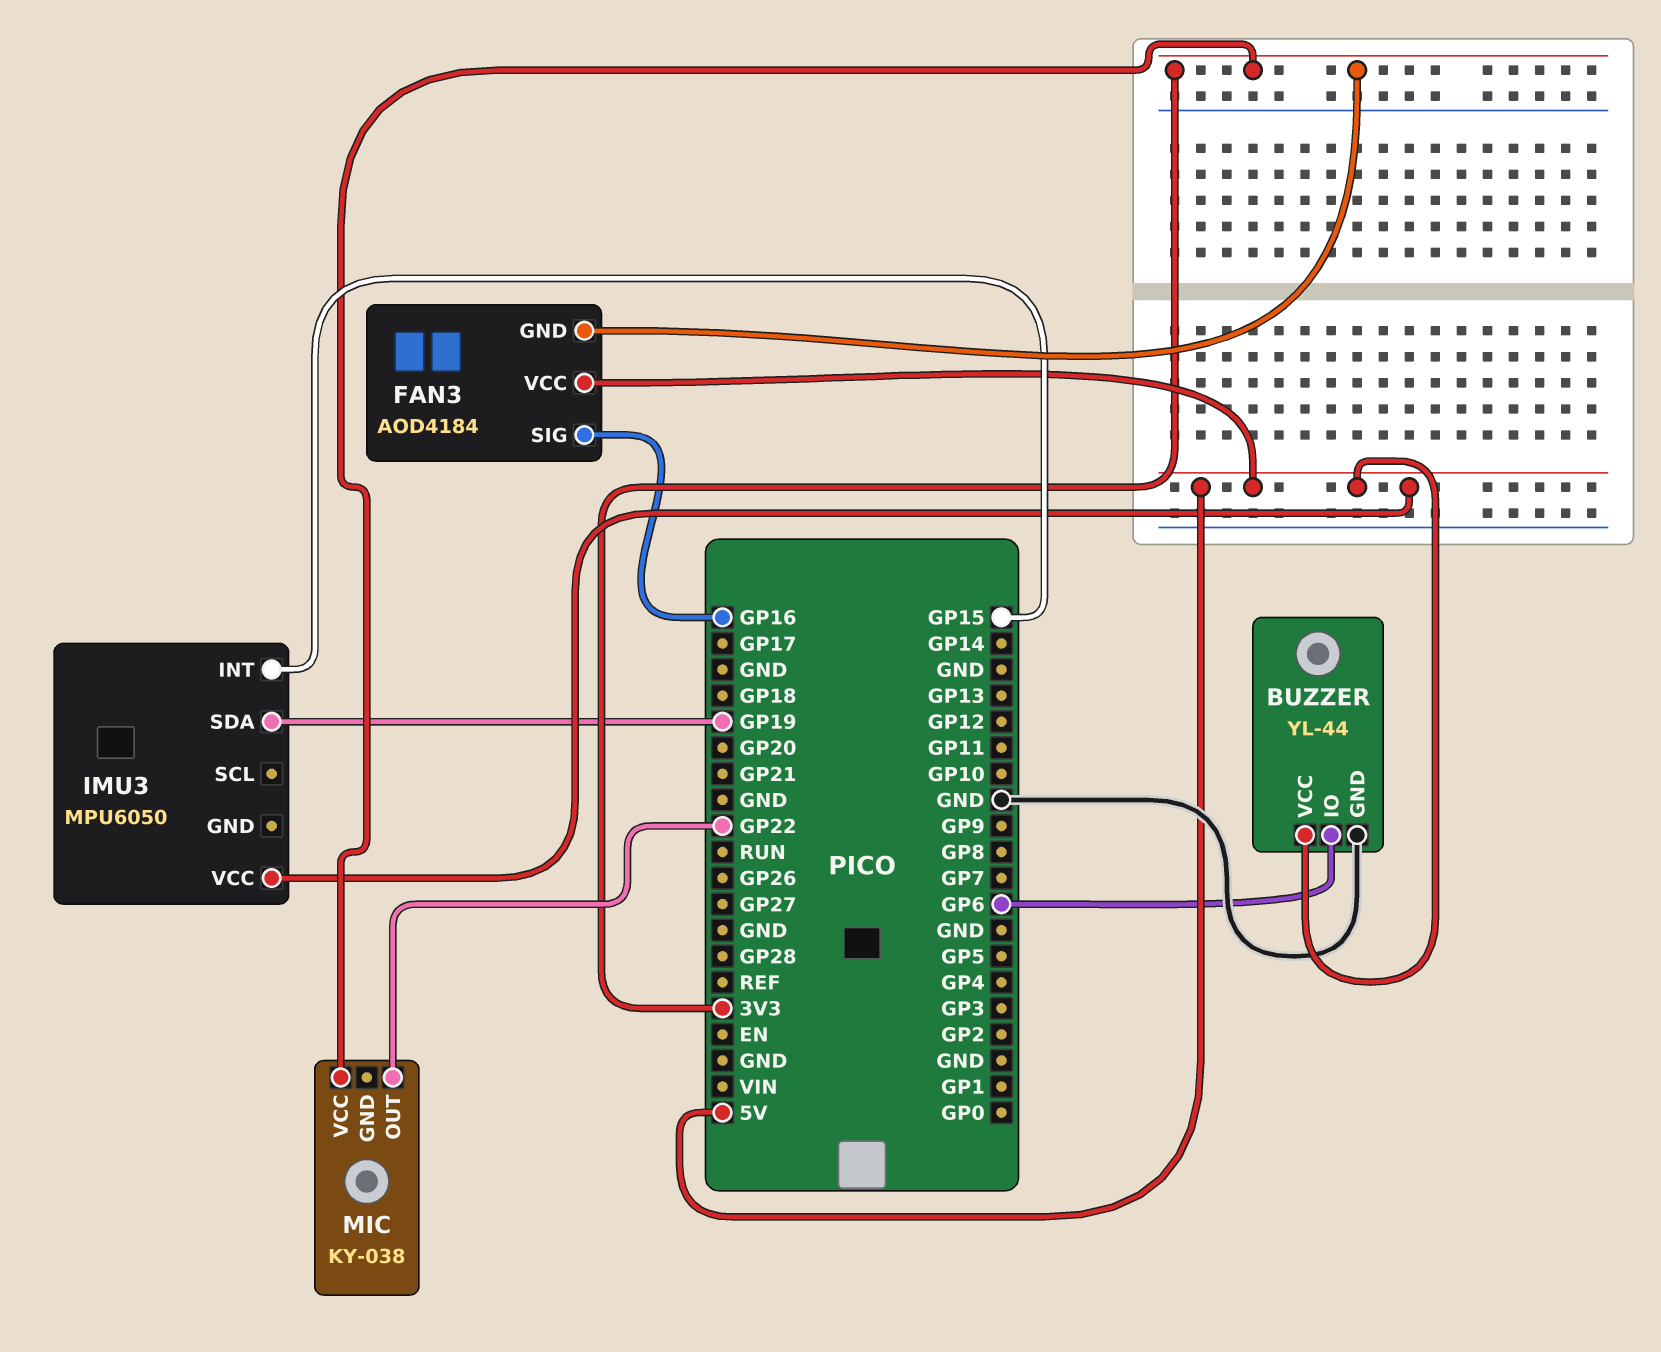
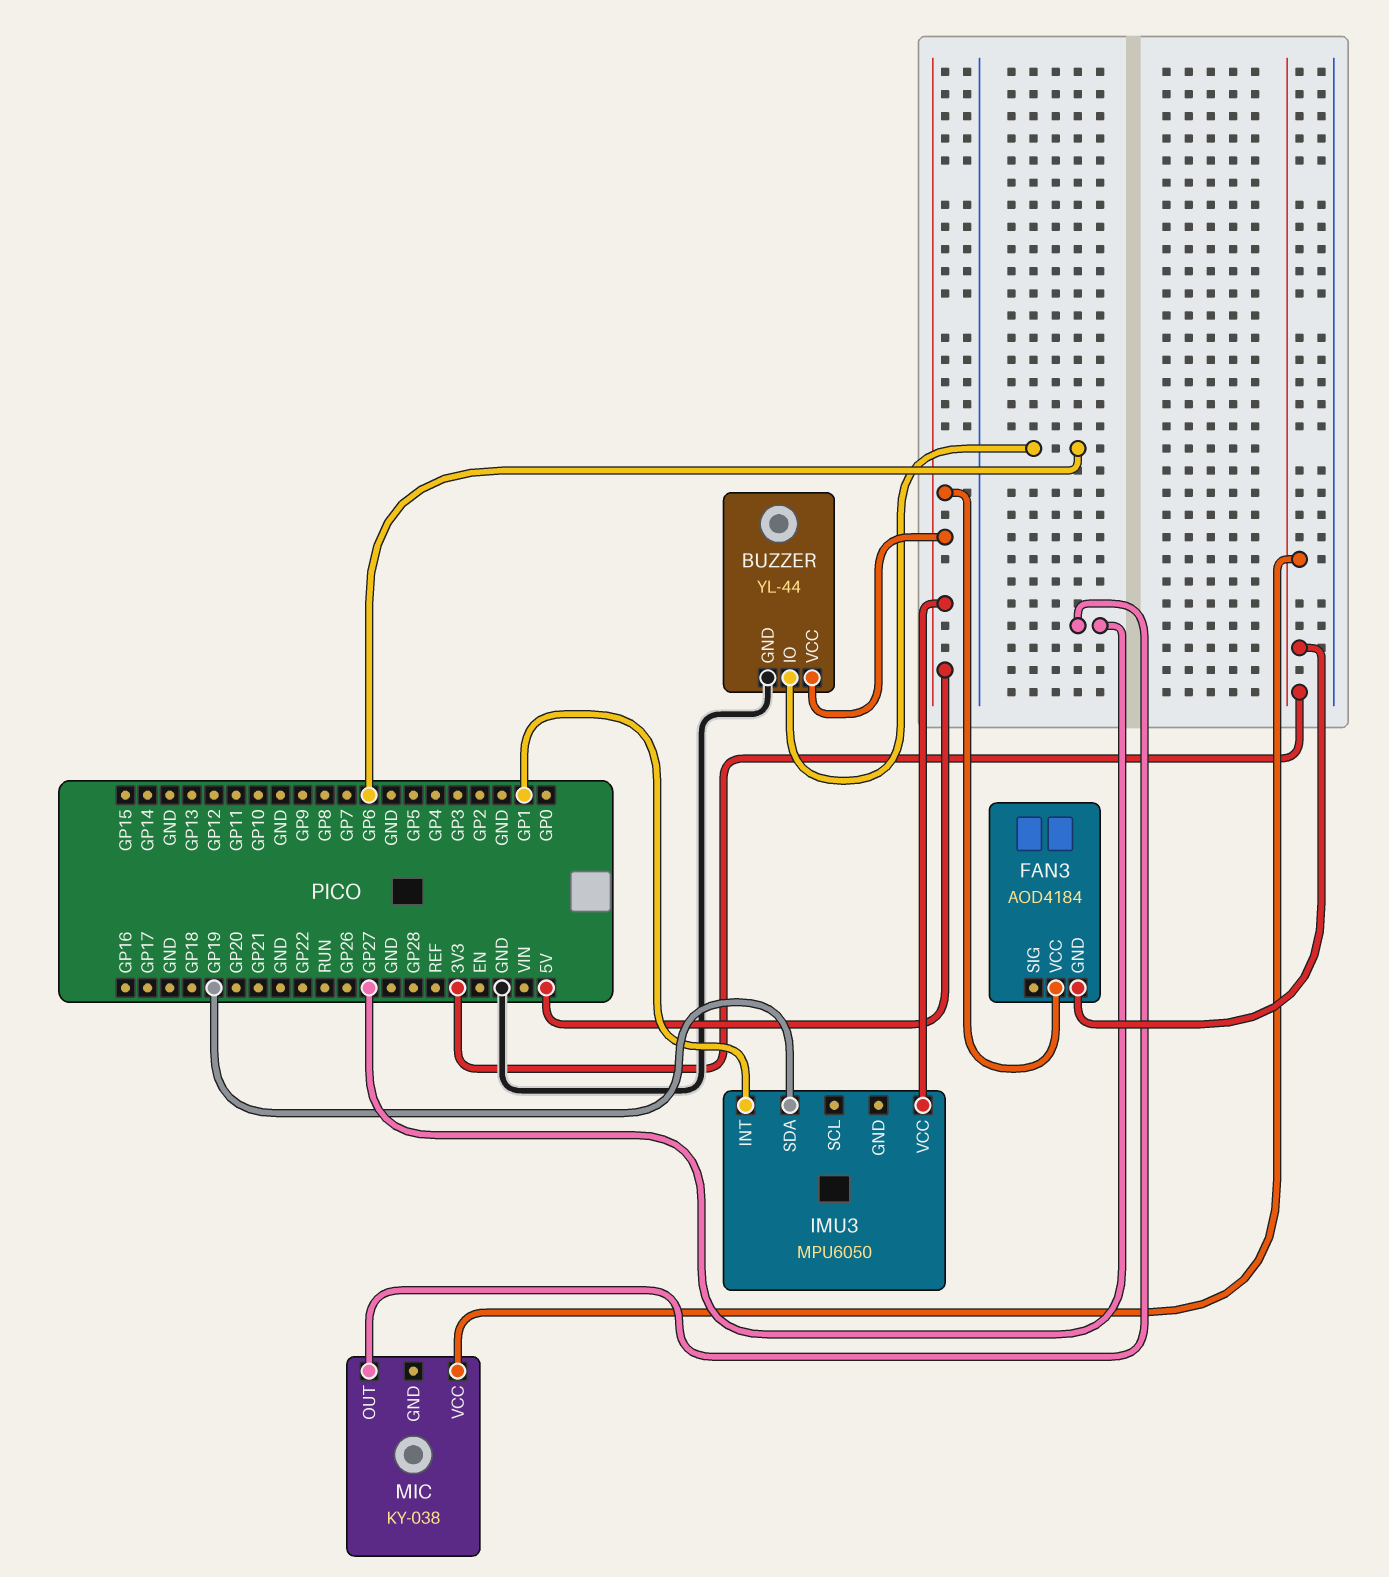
FAN3 pin SIG: GP16 -> none
IMU3 pin INT: GP15 -> GP1
MIC pin OUT: GP22 -> GP27

